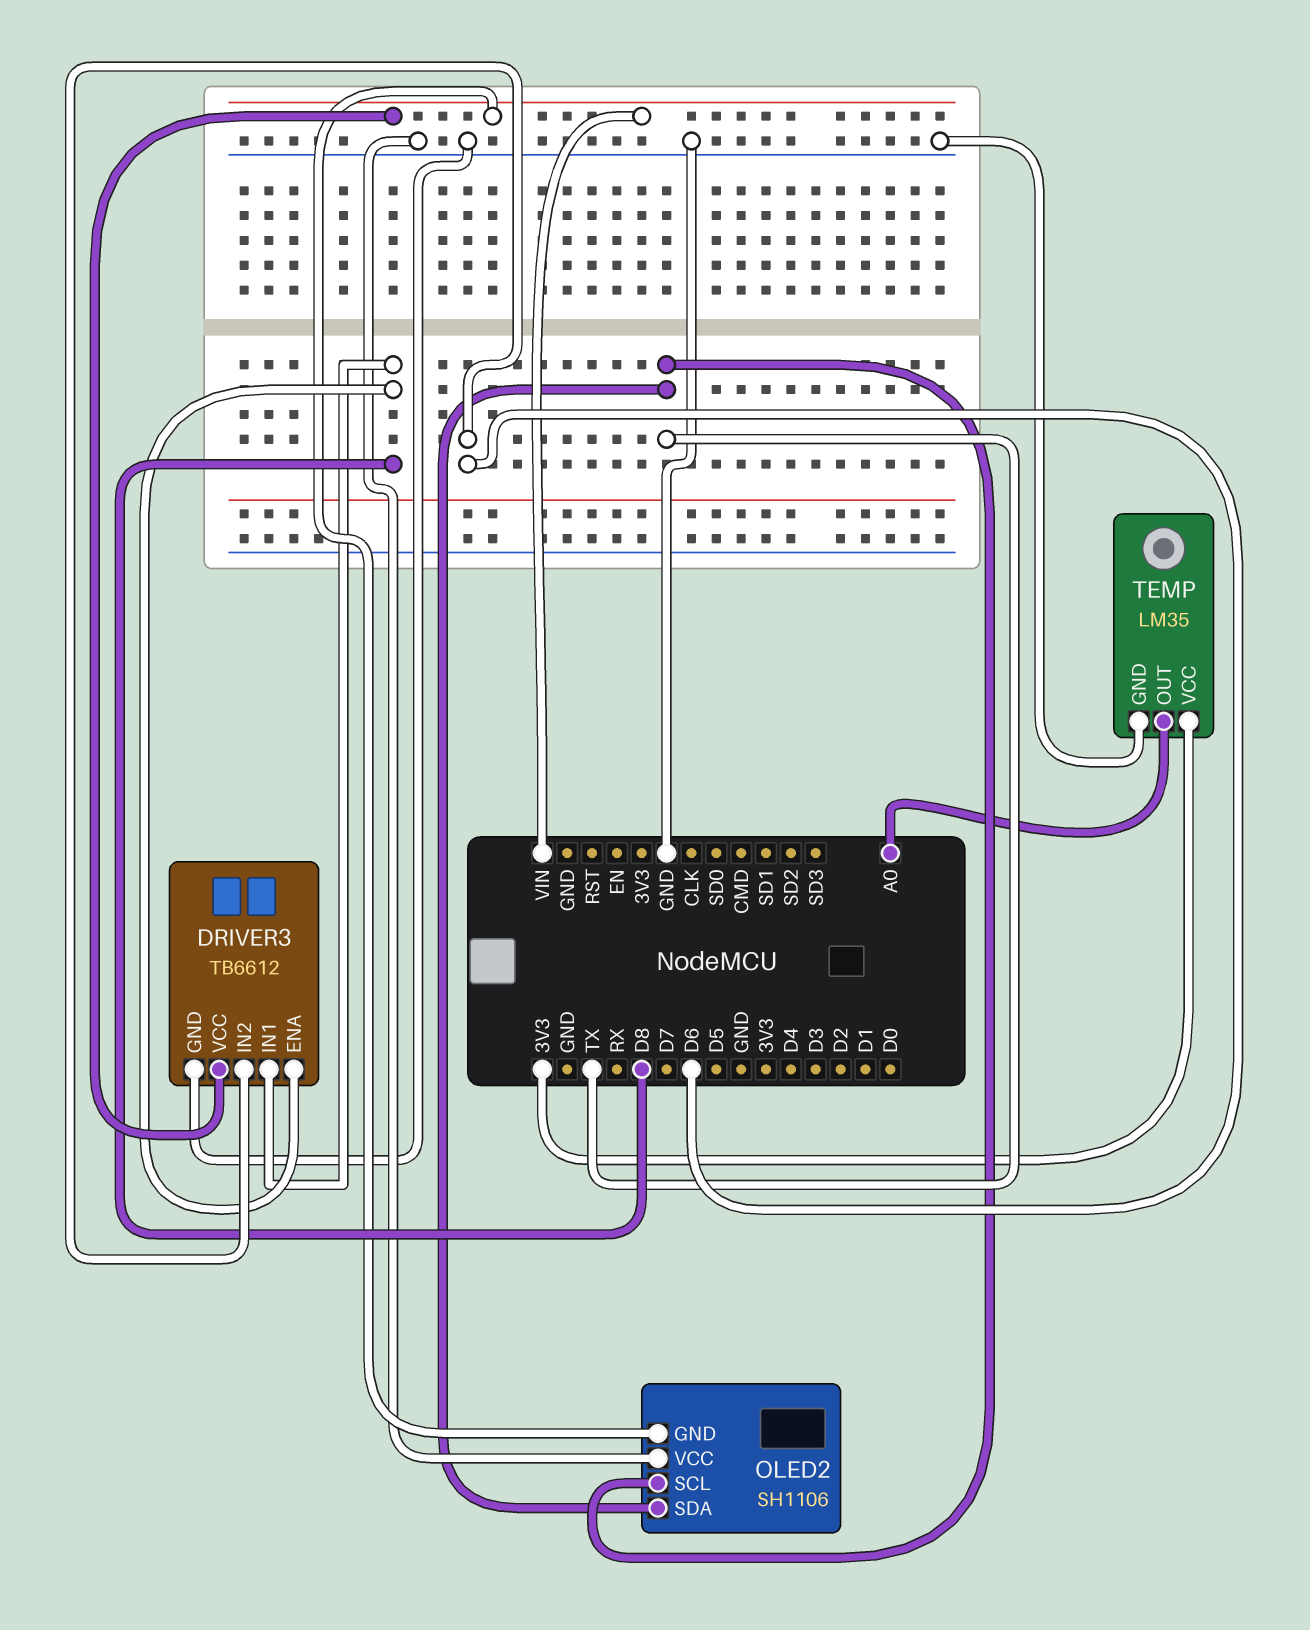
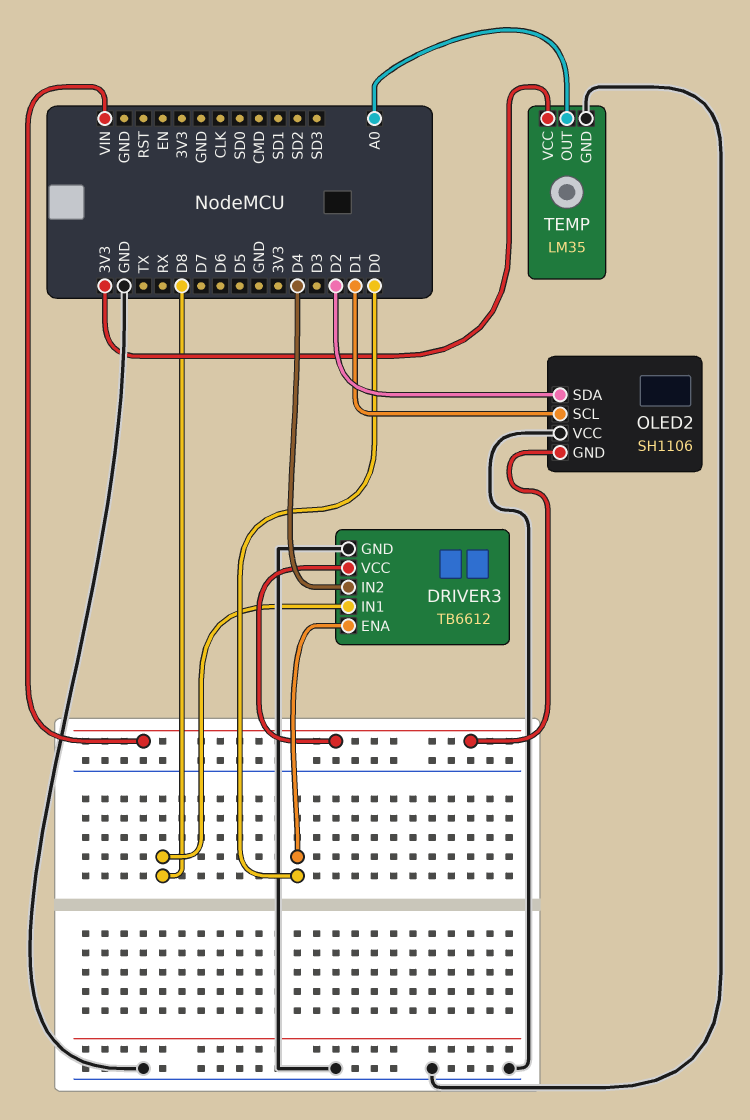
DRIVER3 pin ENA: D8 -> D0
DRIVER3 pin IN2: D6 -> D4
OLED2 pin SCL: TX -> D1
OLED2 pin SDA: TX -> D2

